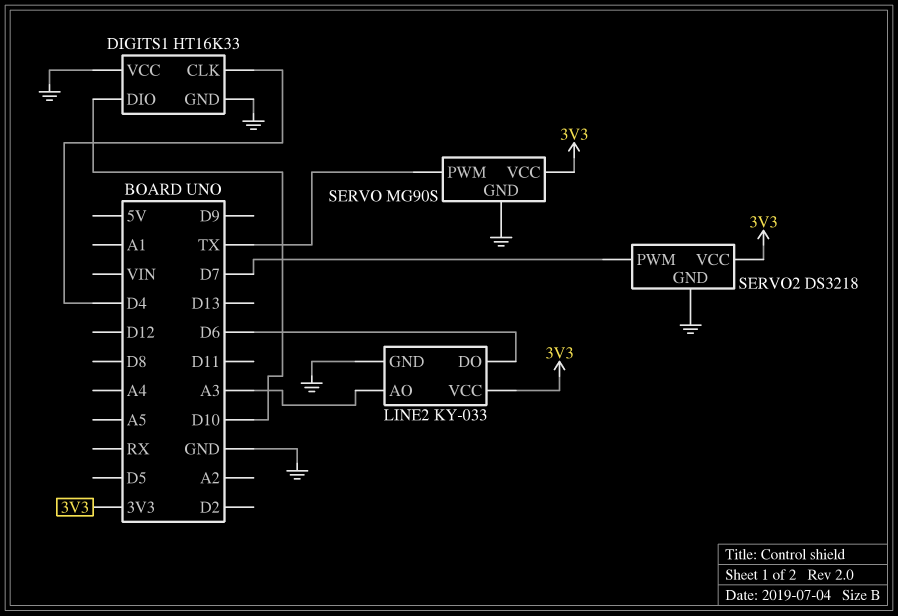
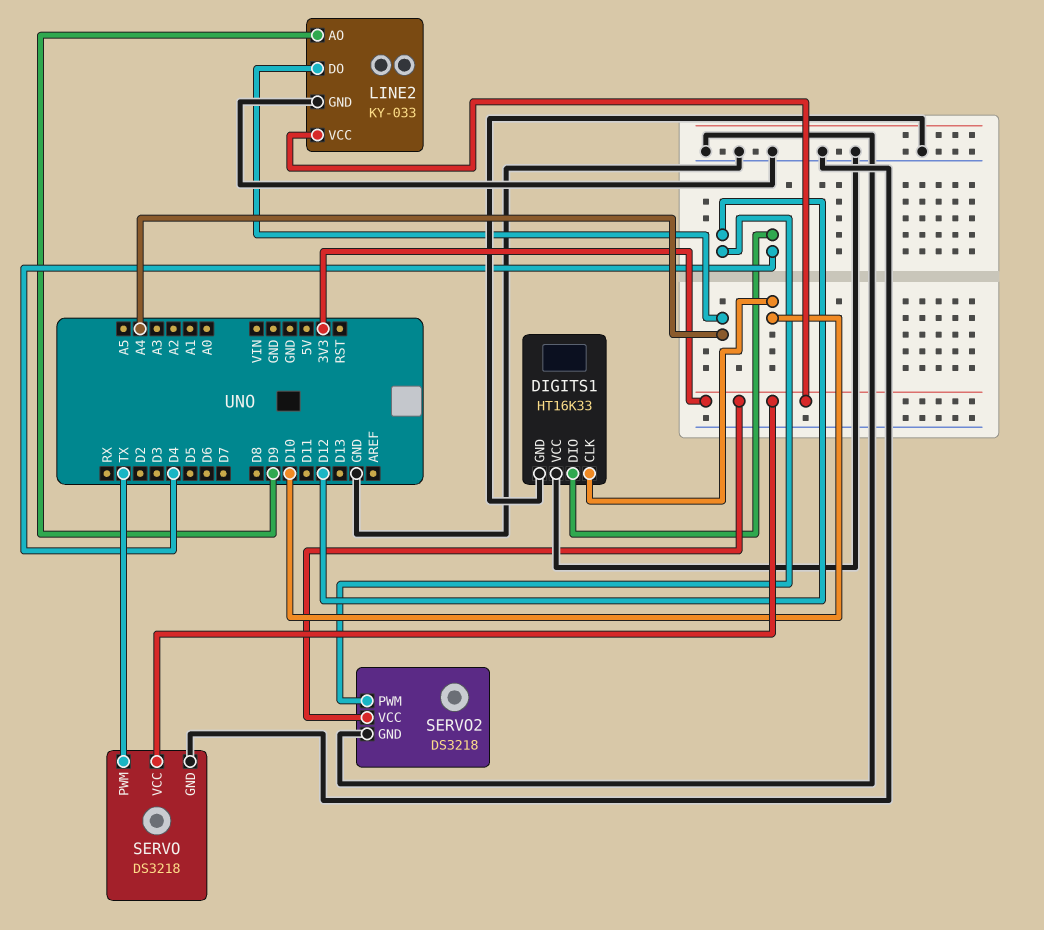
DIGITS1 pin CLK: D4 -> D10
DIGITS1 pin DIO: D10 -> D4
LINE2 pin AO: A3 -> D9
LINE2 pin DO: D6 -> A4
SERVO: MG90S -> DS3218
SERVO2 pin PWM: D7 -> D12

